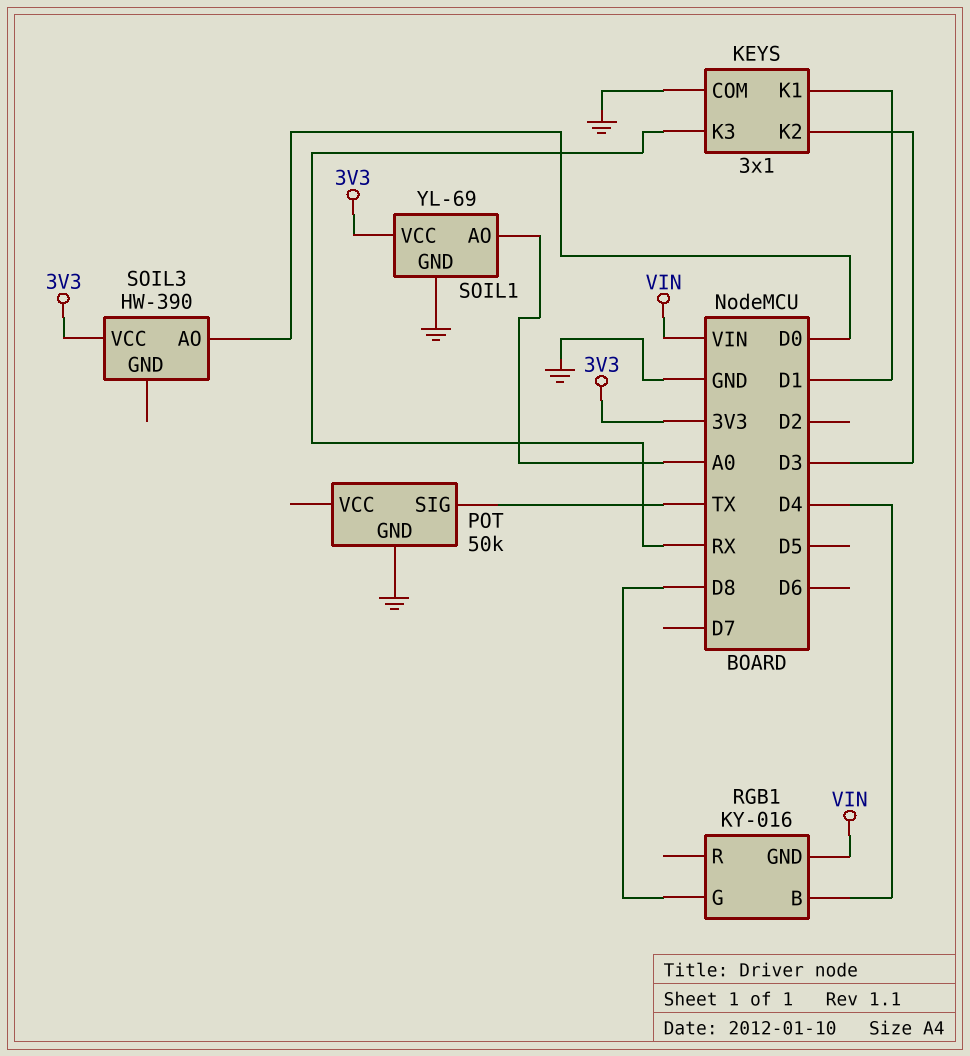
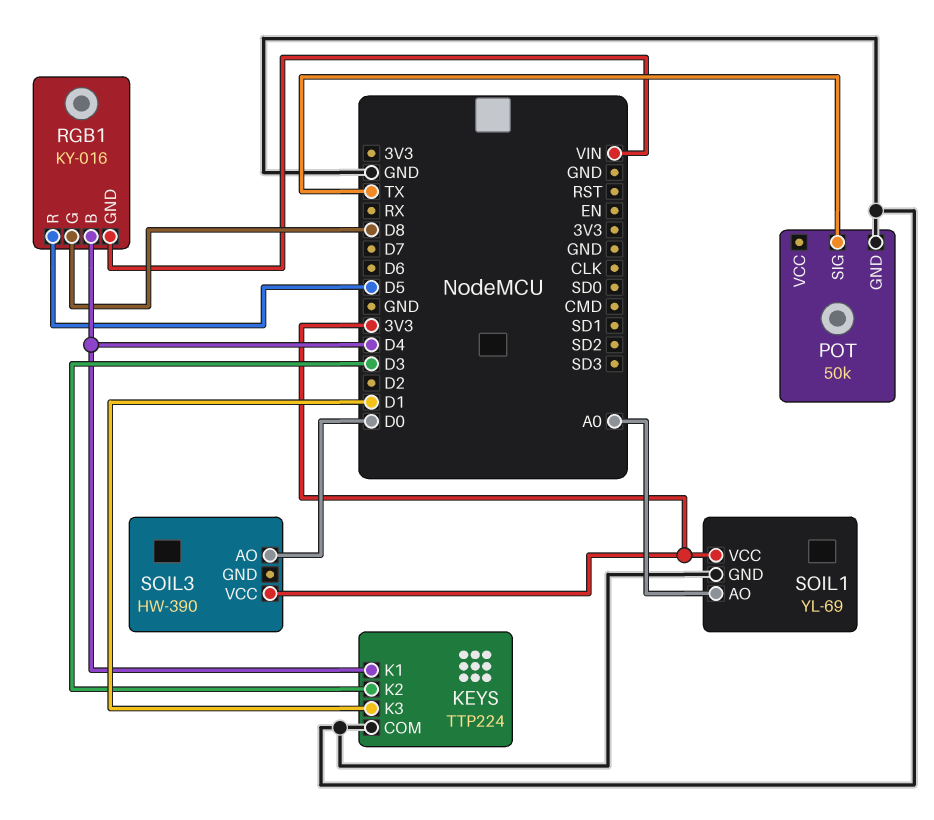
KEYS: 3x1 -> TTP224
KEYS pin K1: D1 -> D4
KEYS pin K3: RX -> D1
RGB1 pin R: none -> D5

